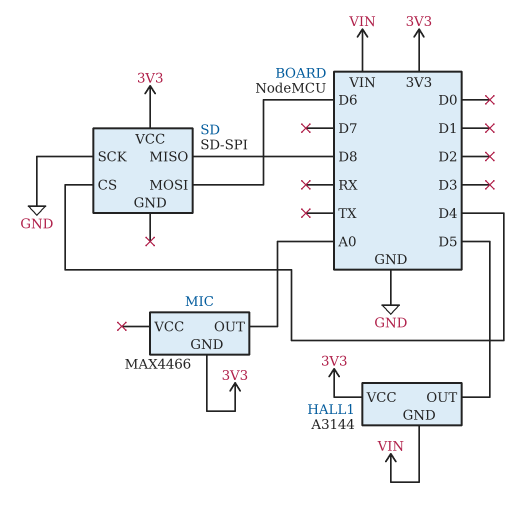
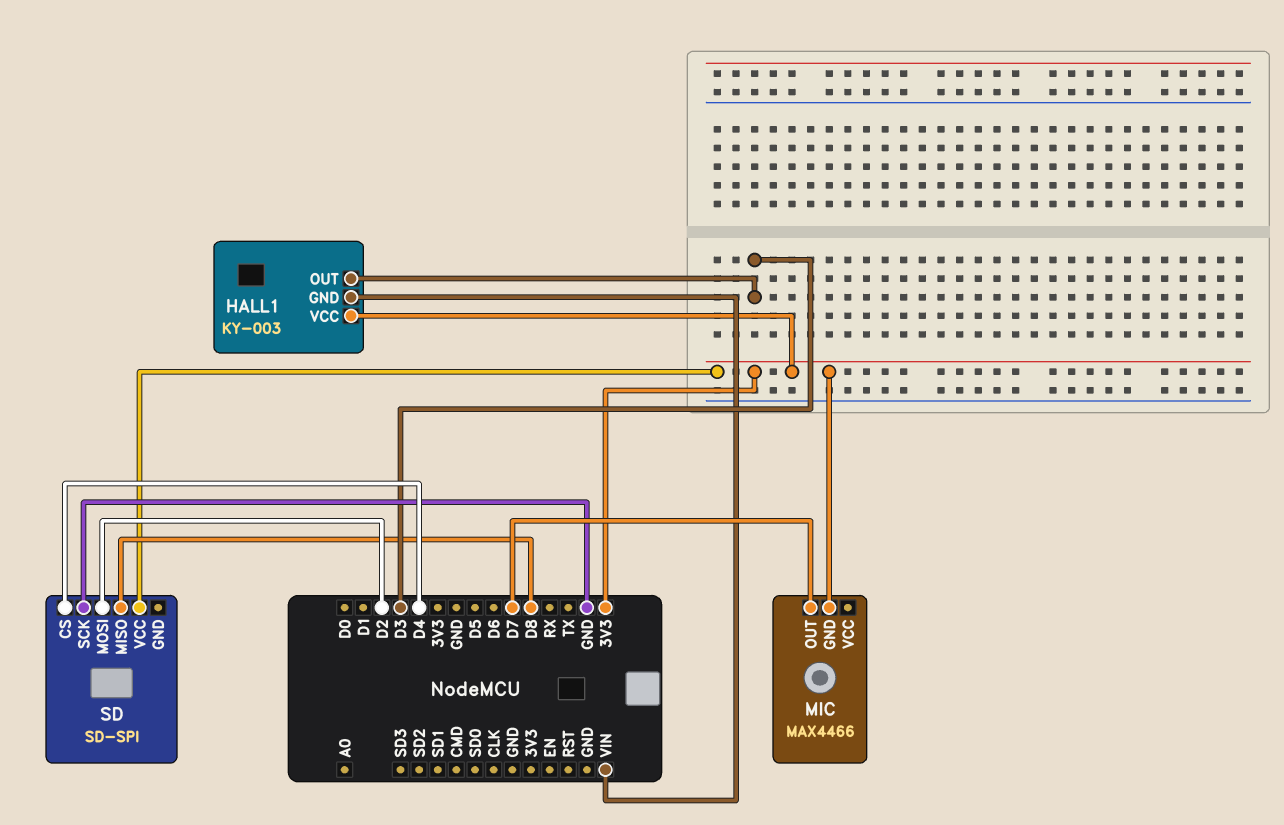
HALL1: A3144 -> KY-003
HALL1 pin OUT: D5 -> D3
MIC pin OUT: A0 -> D7
SD pin MOSI: D6 -> D2

